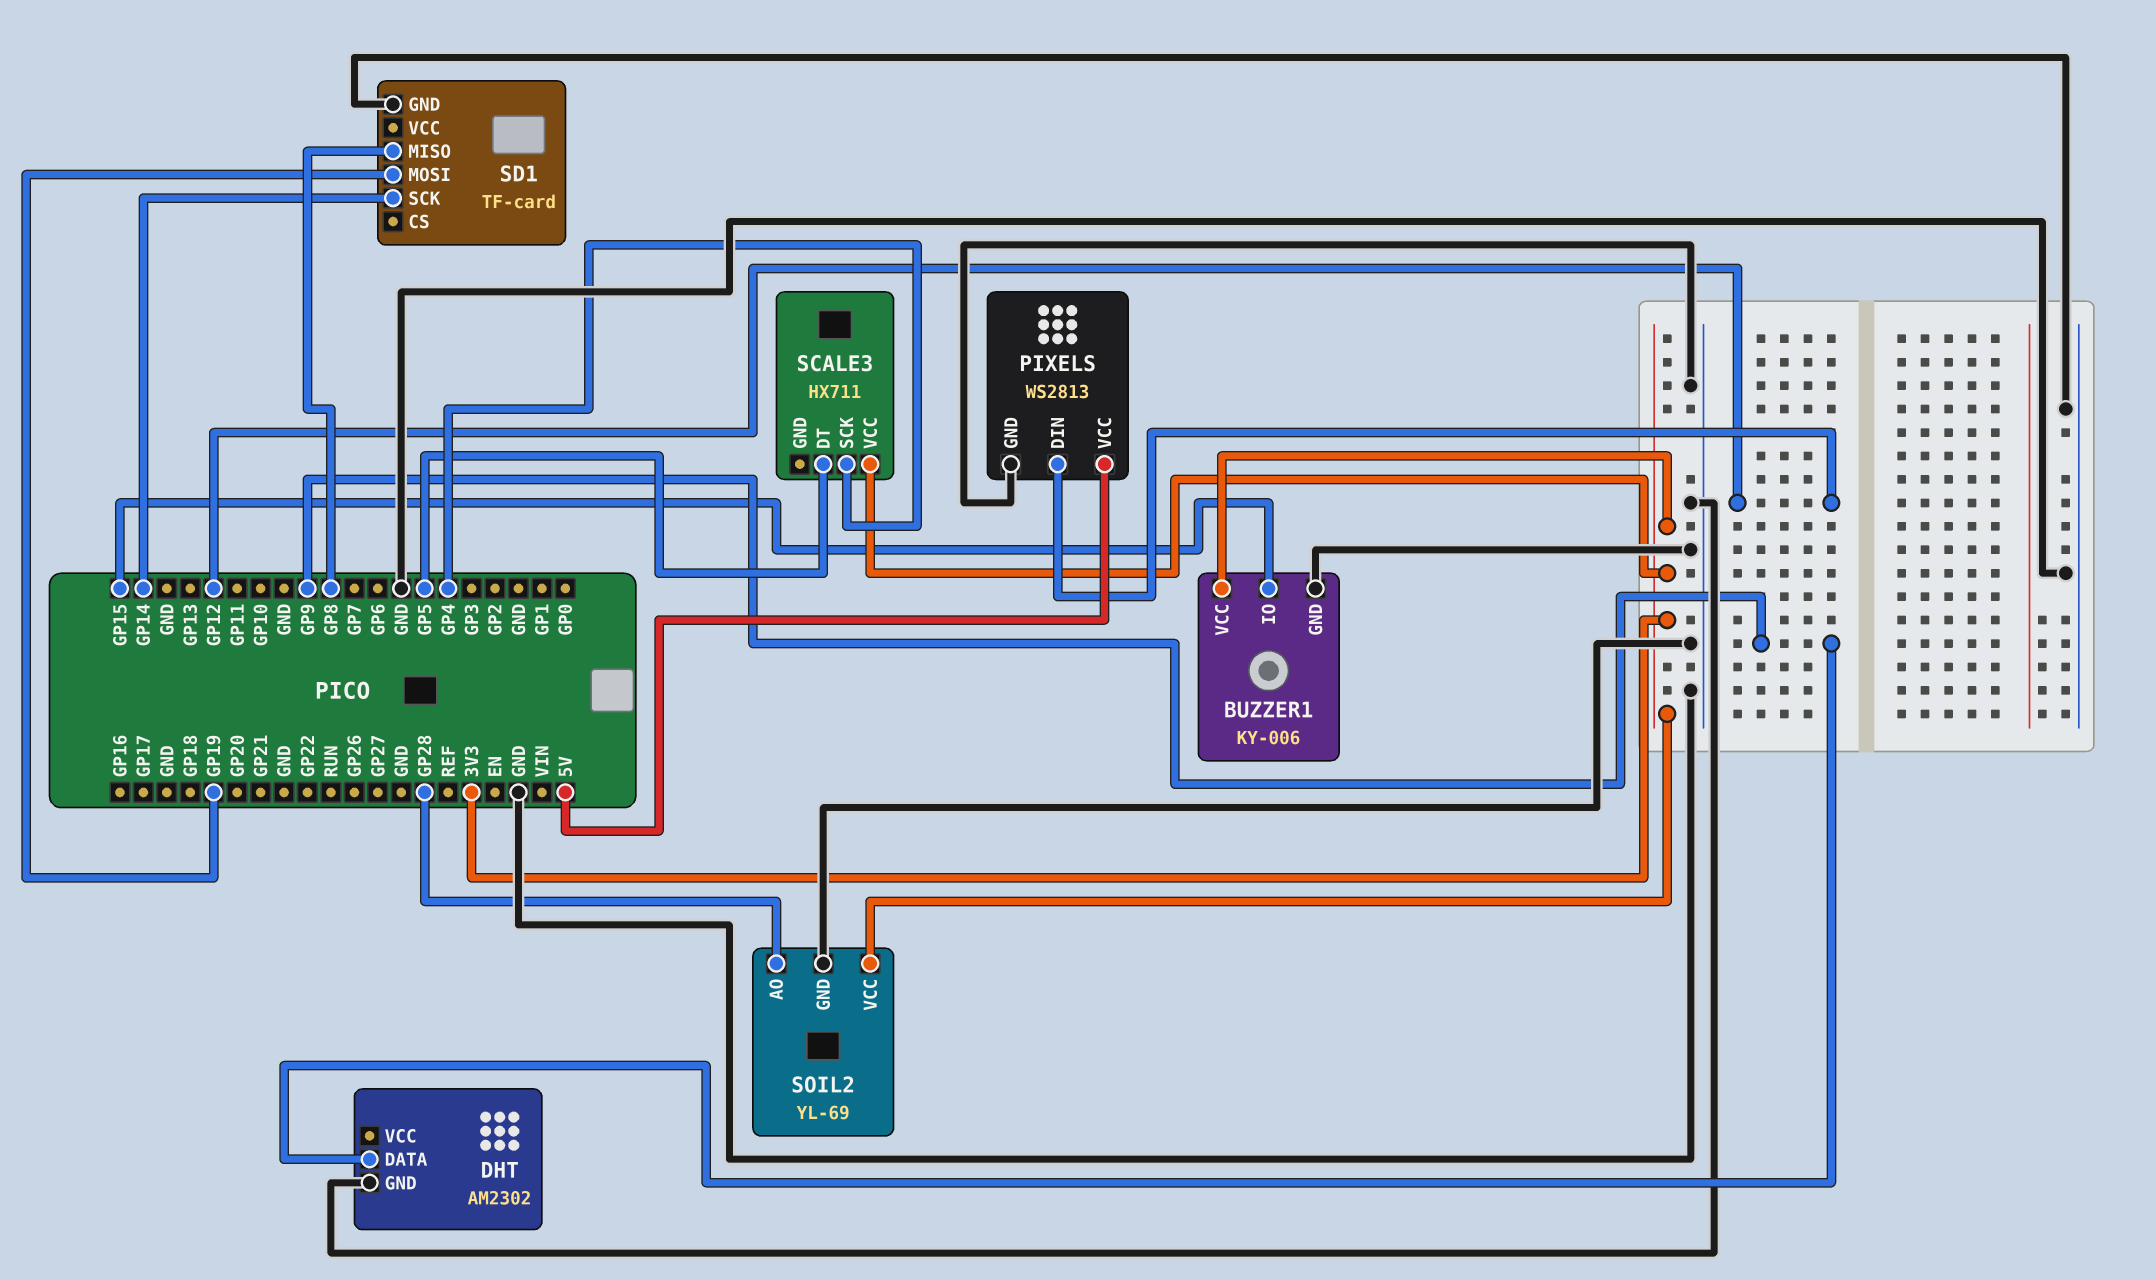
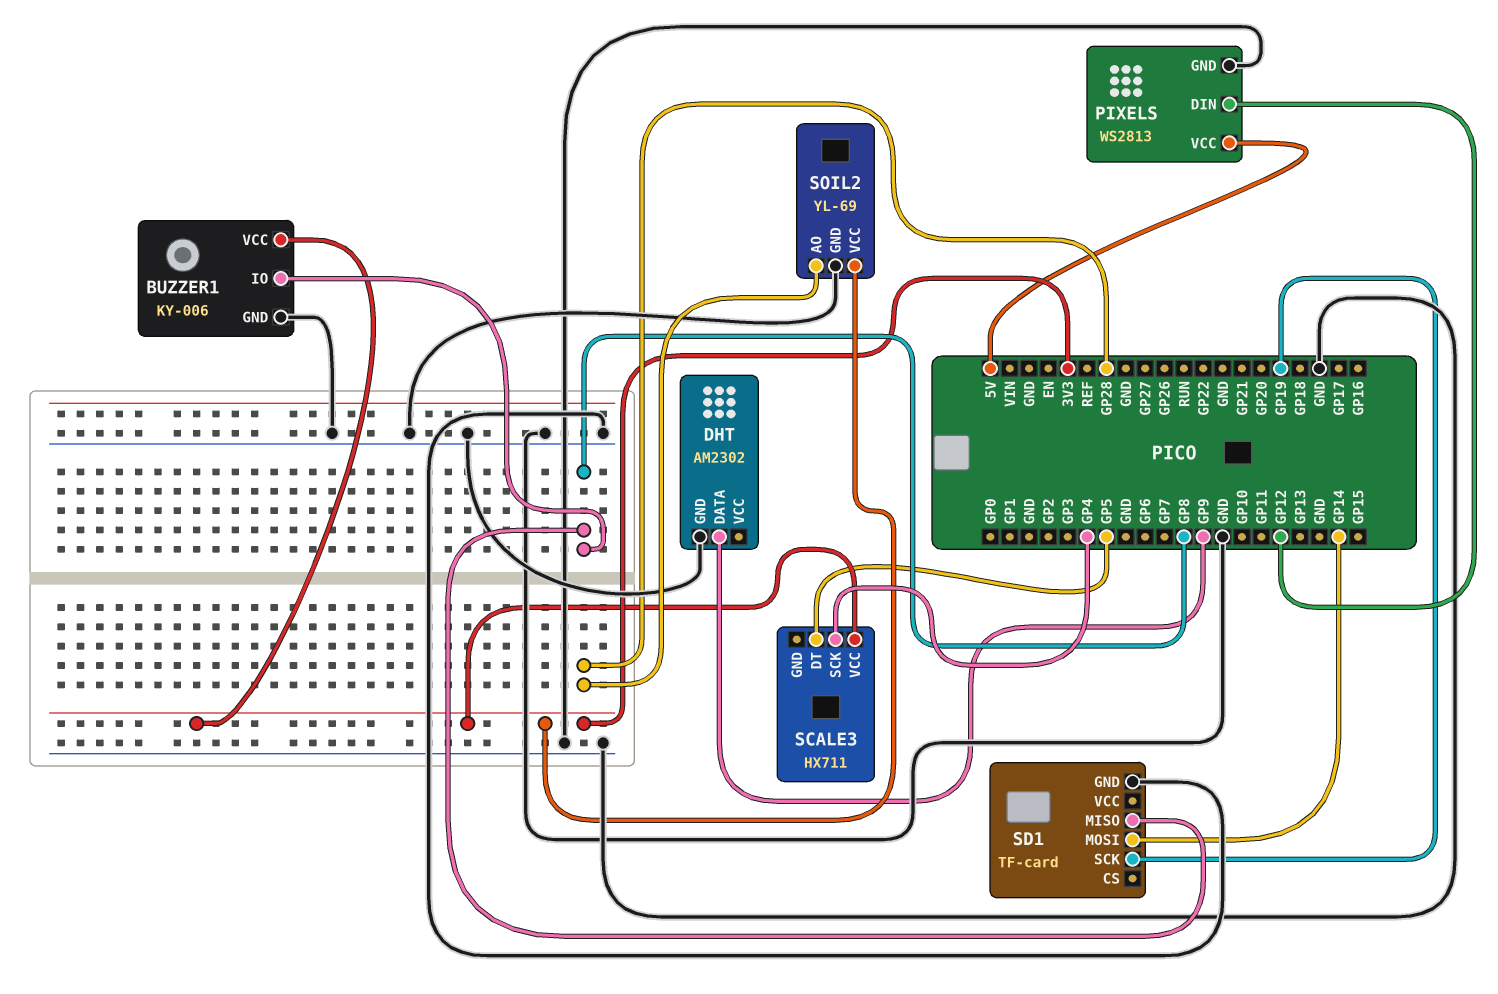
BUZZER1 pin IO: GP15 -> GP8
SD1 pin MOSI: GP19 -> GP14
SD1 pin SCK: GP14 -> GP19

